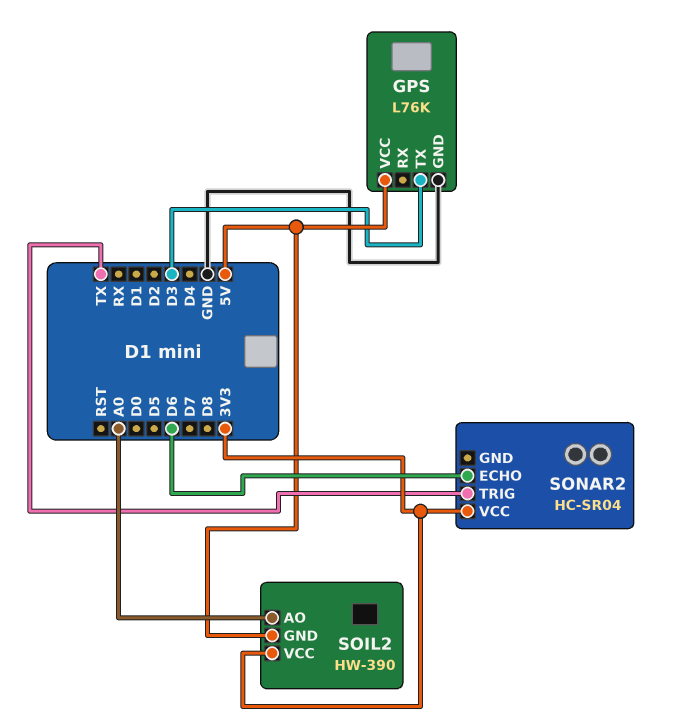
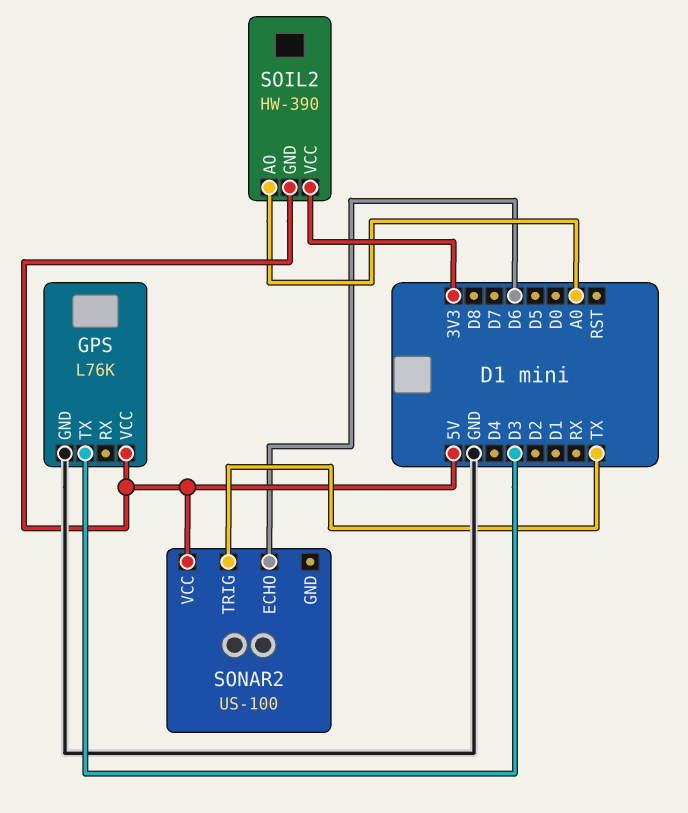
SONAR2: HC-SR04 -> US-100
SONAR2 pin VCC: 3V3 -> 5V

